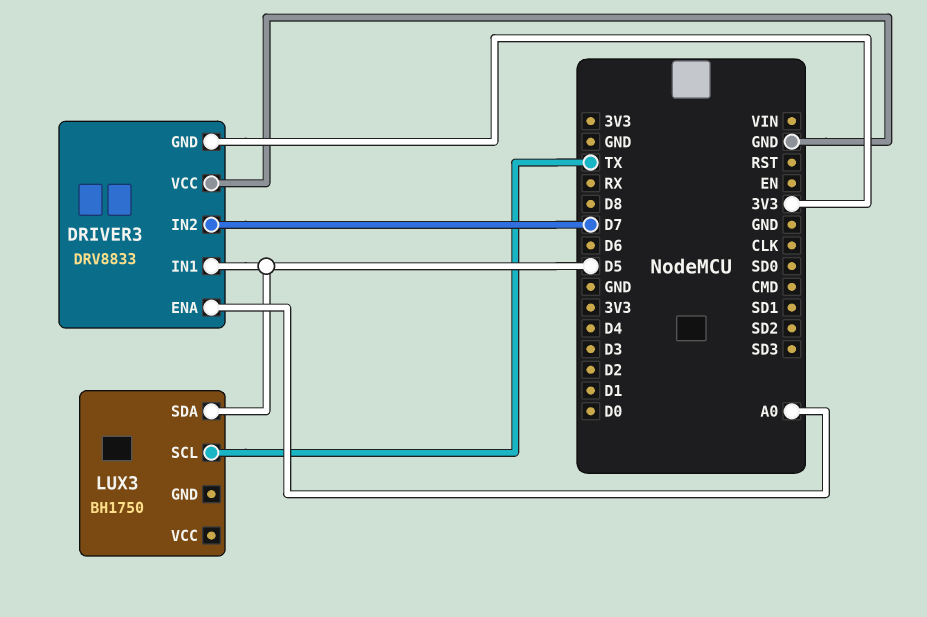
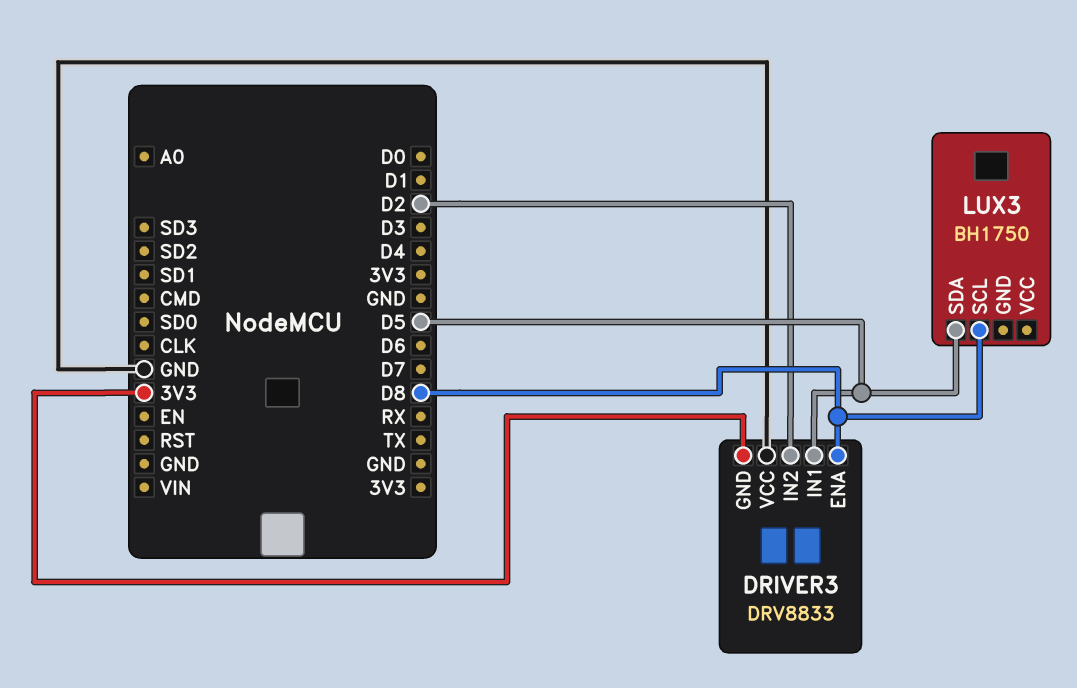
DRIVER3 pin ENA: A0 -> D8
DRIVER3 pin IN2: D7 -> D2
LUX3 pin SCL: TX -> D8

